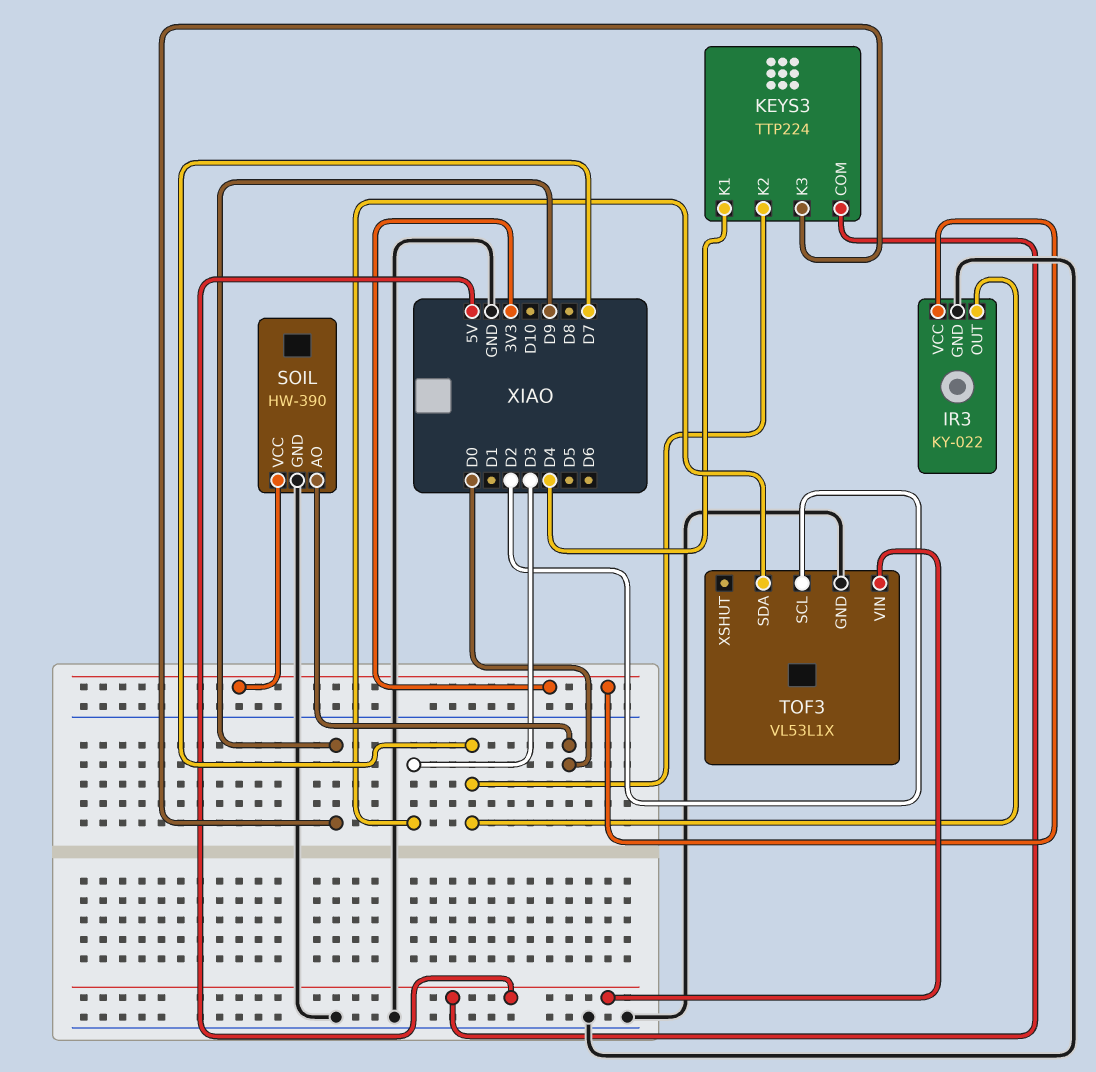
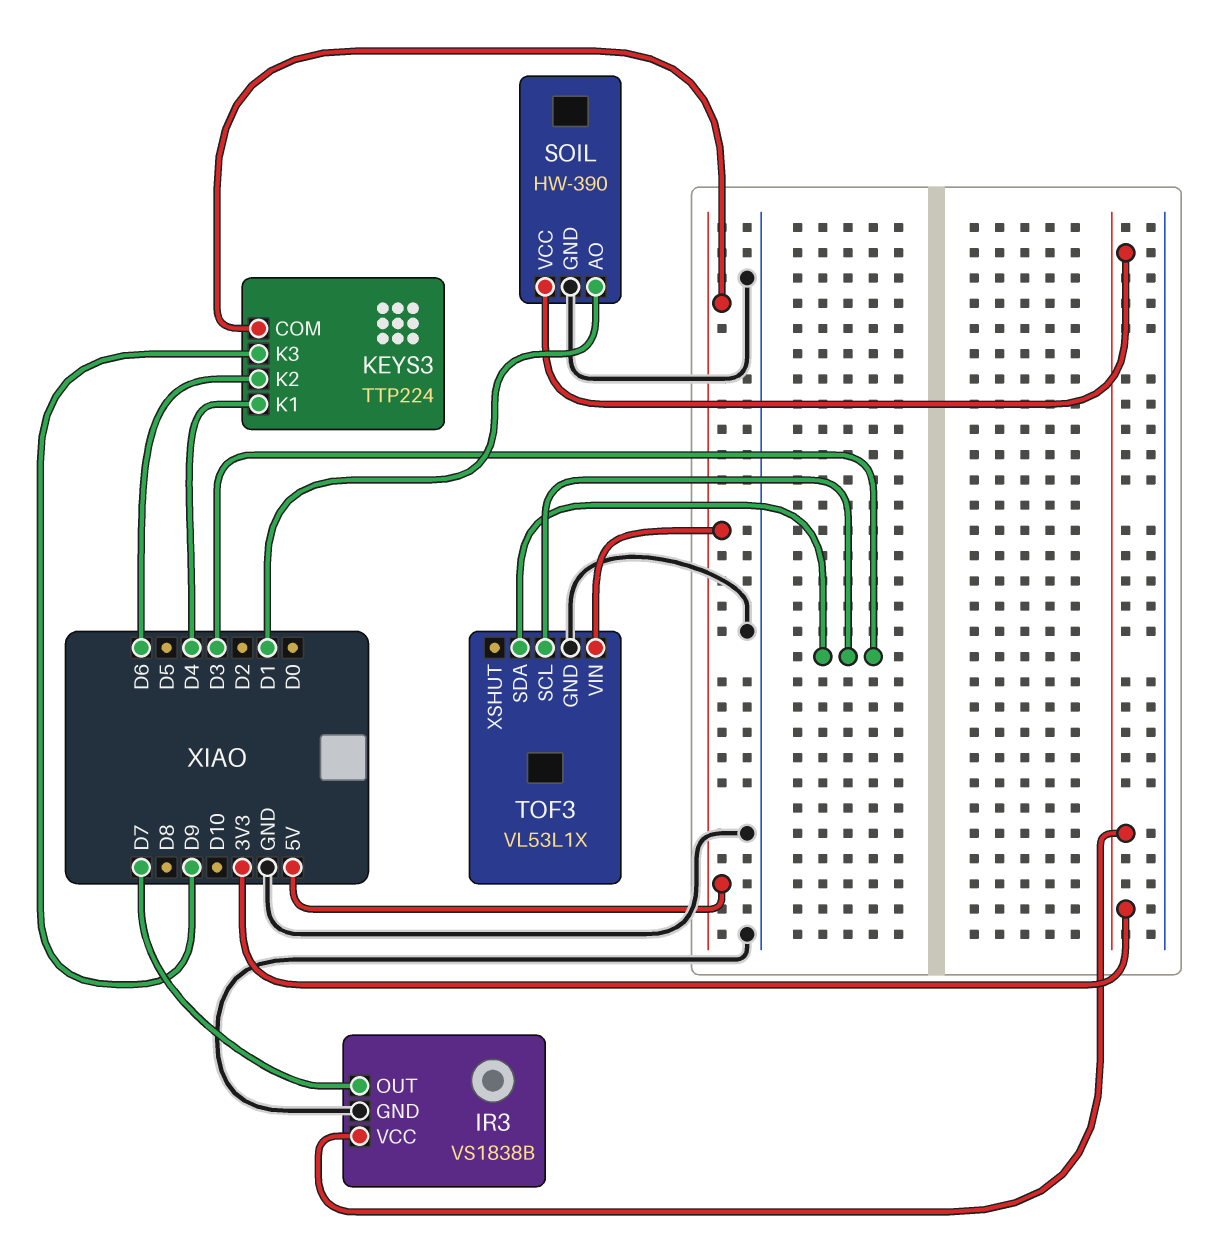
IR3: KY-022 -> VS1838B
KEYS3 pin K2: D7 -> D6
SOIL pin AO: D0 -> D1
TOF3 pin SCL: D2 -> D3

